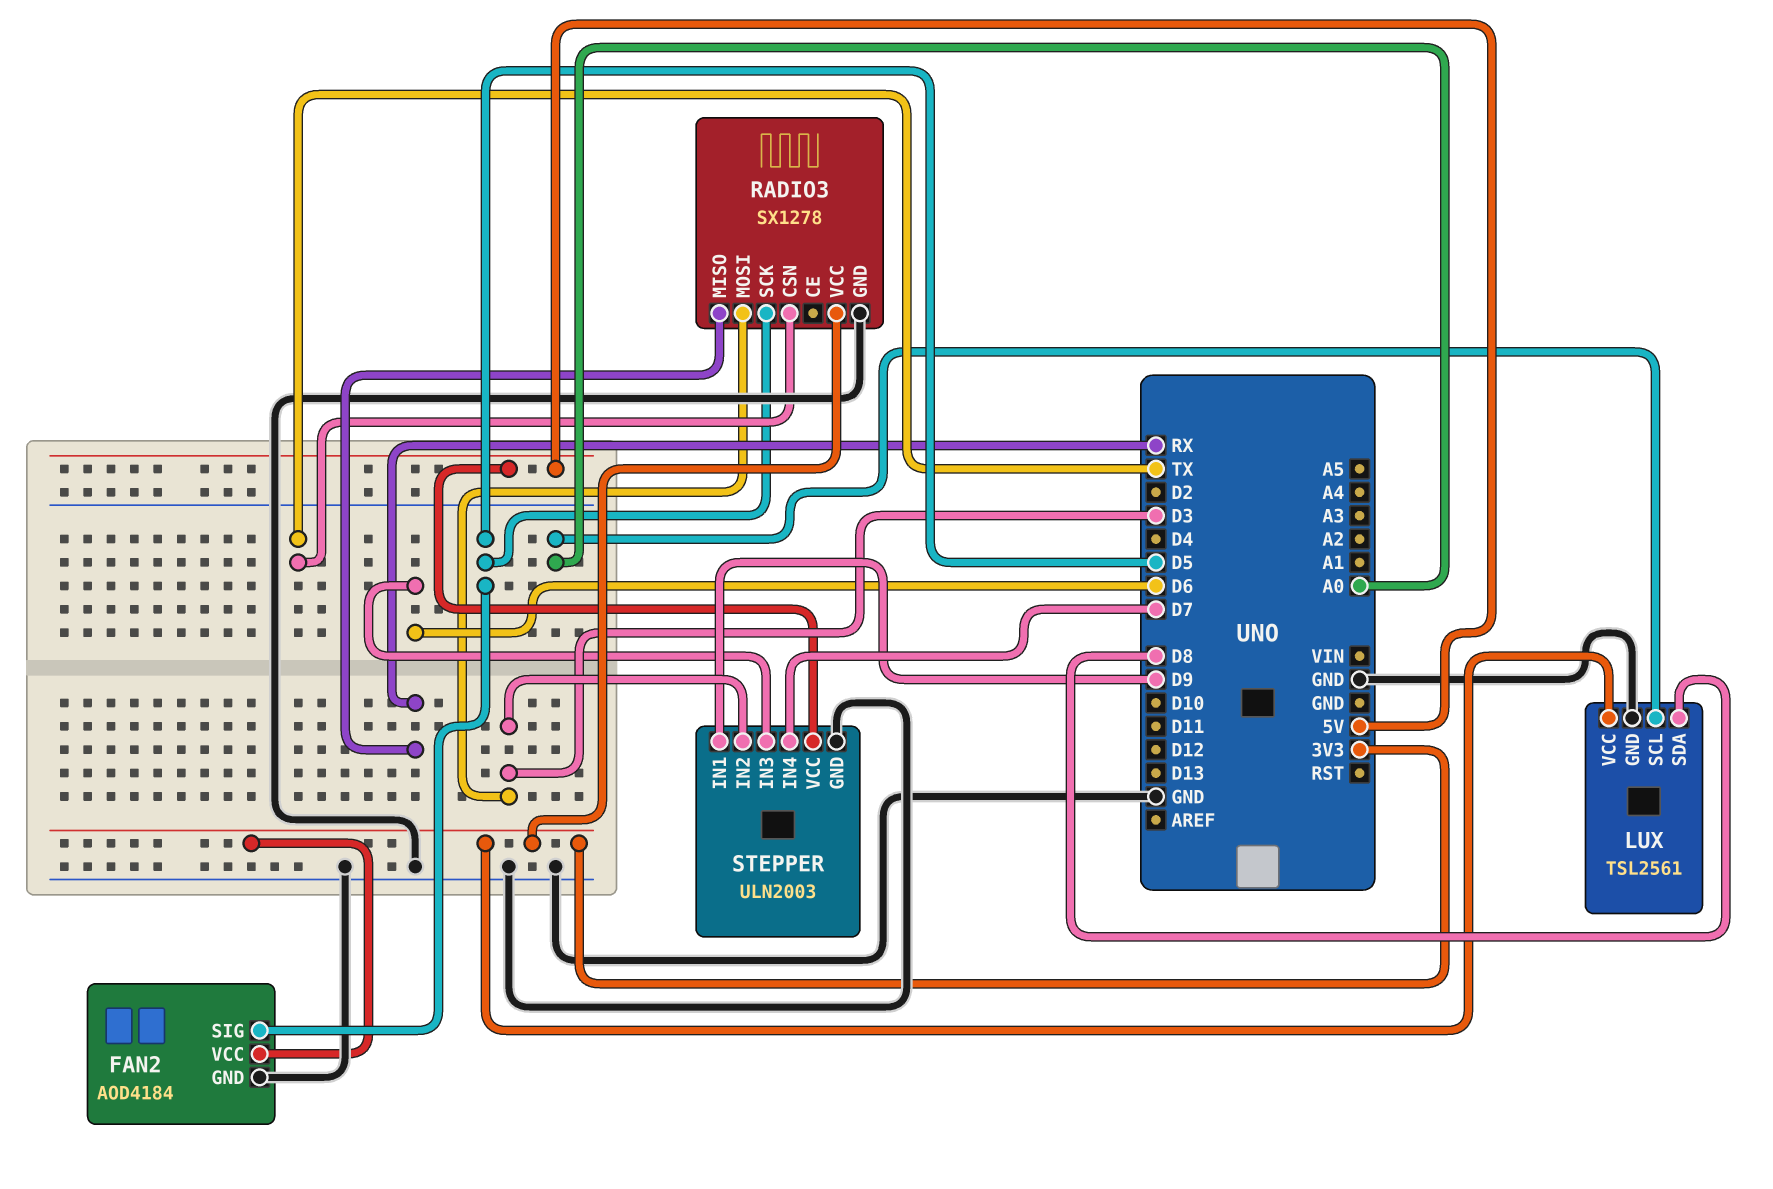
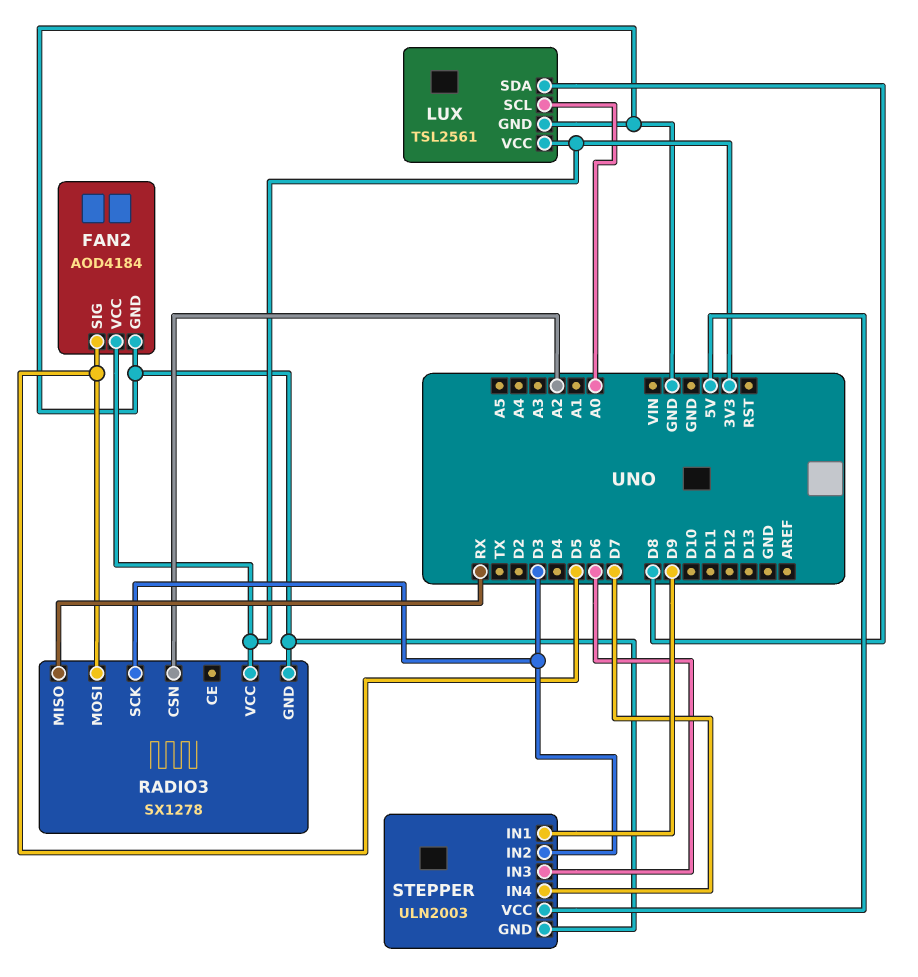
RADIO3 pin CSN: TX -> A2
RADIO3 pin MOSI: D3 -> D5
RADIO3 pin SCK: D5 -> D3

